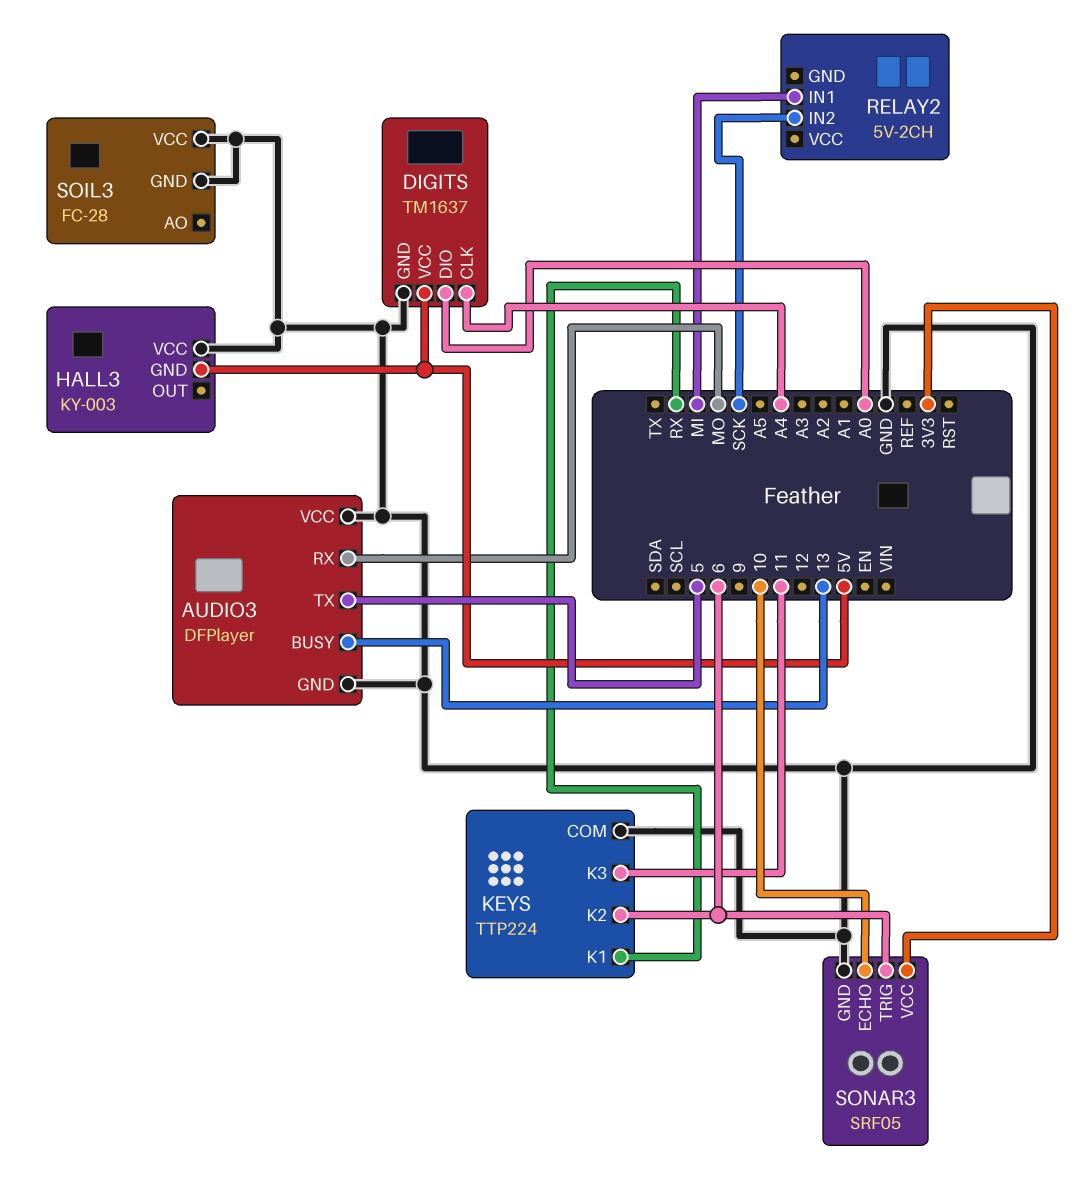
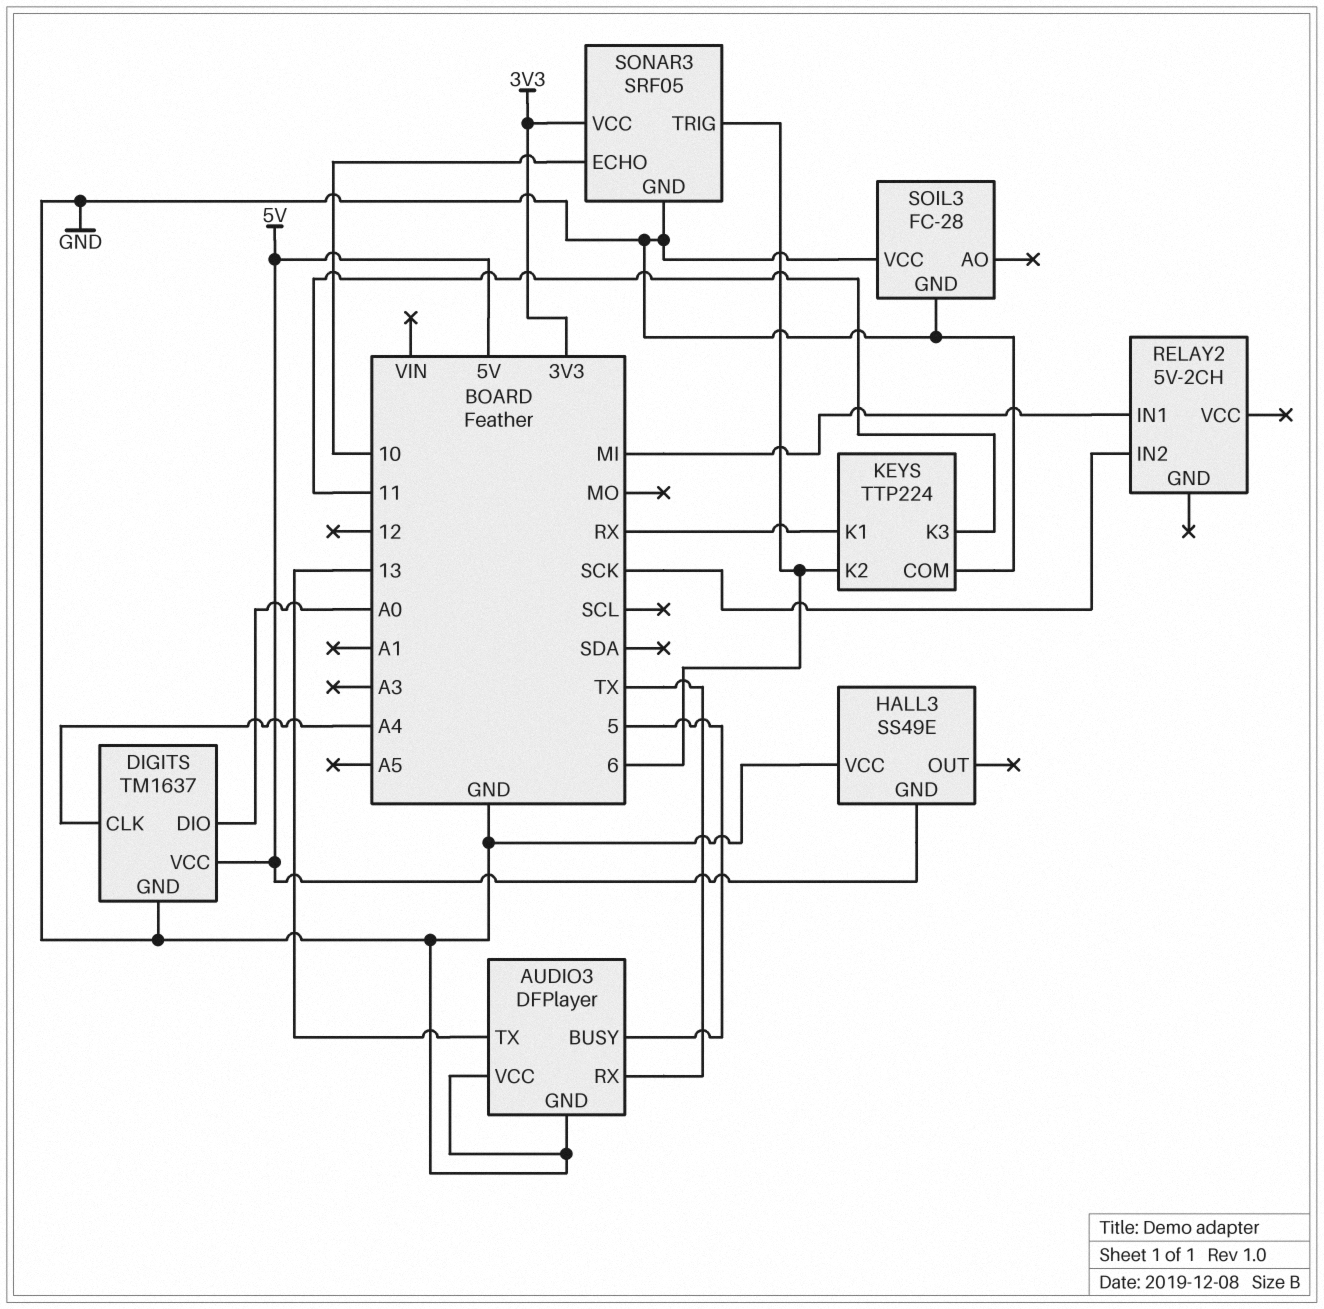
AUDIO3 pin BUSY: 13 -> 5
AUDIO3 pin RX: MO -> TX
AUDIO3 pin TX: 5 -> 13
HALL3: KY-003 -> SS49E

